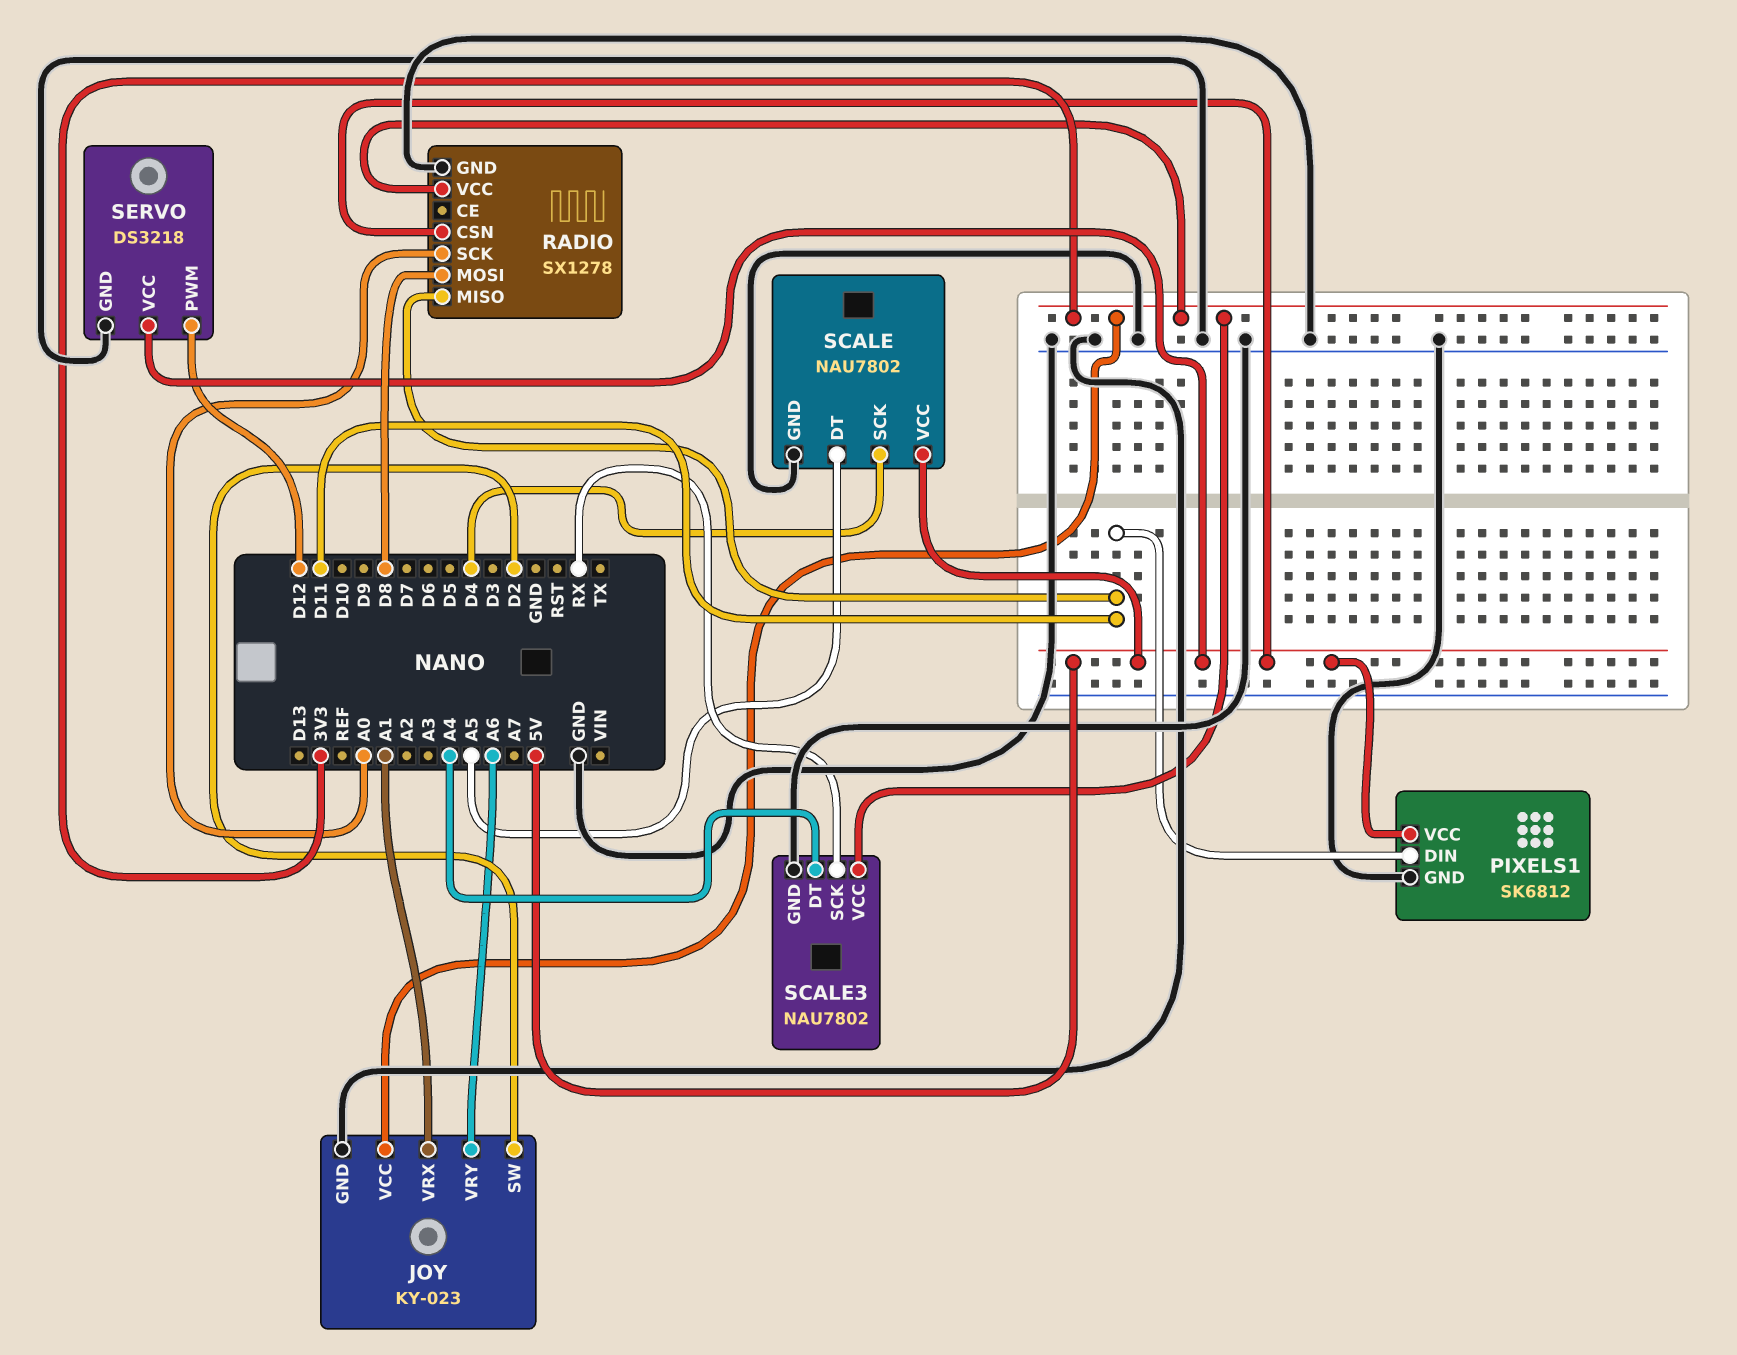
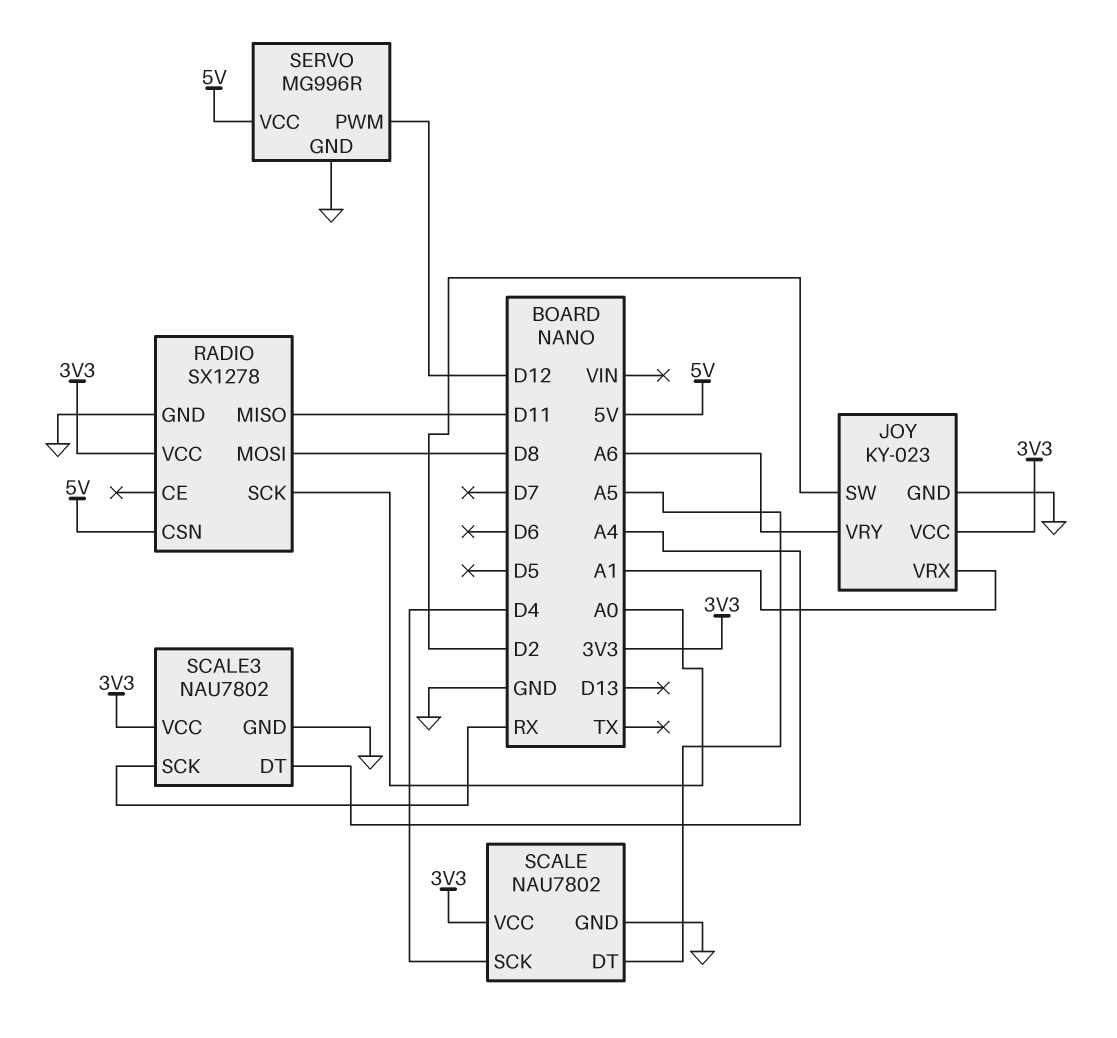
PIXELS1: SK6812 -> none
PIXELS1 pin DIN: D11 -> none
PIXELS1 pin GND: GND -> none
PIXELS1 pin VCC: 5V -> none
SCALE pin VCC: 5V -> 3V3
SERVO: DS3218 -> MG996R

